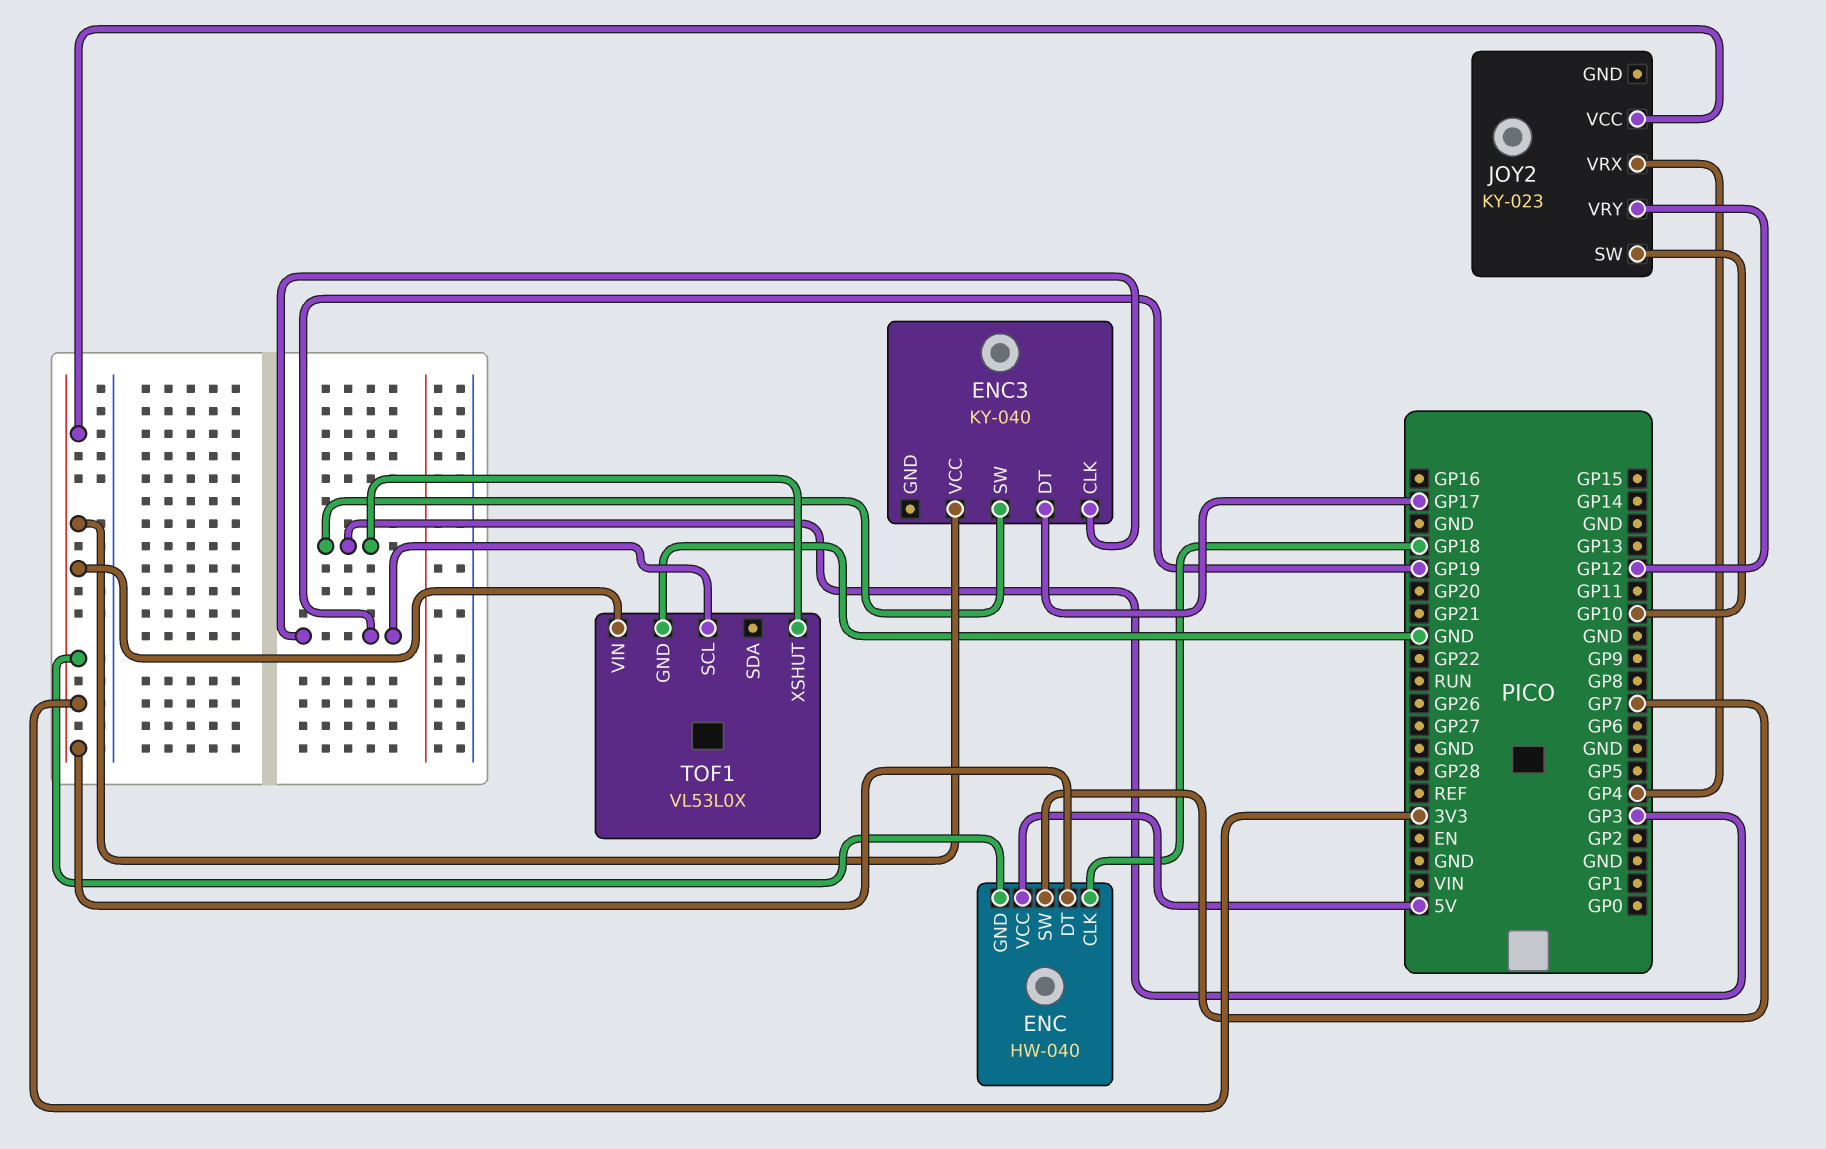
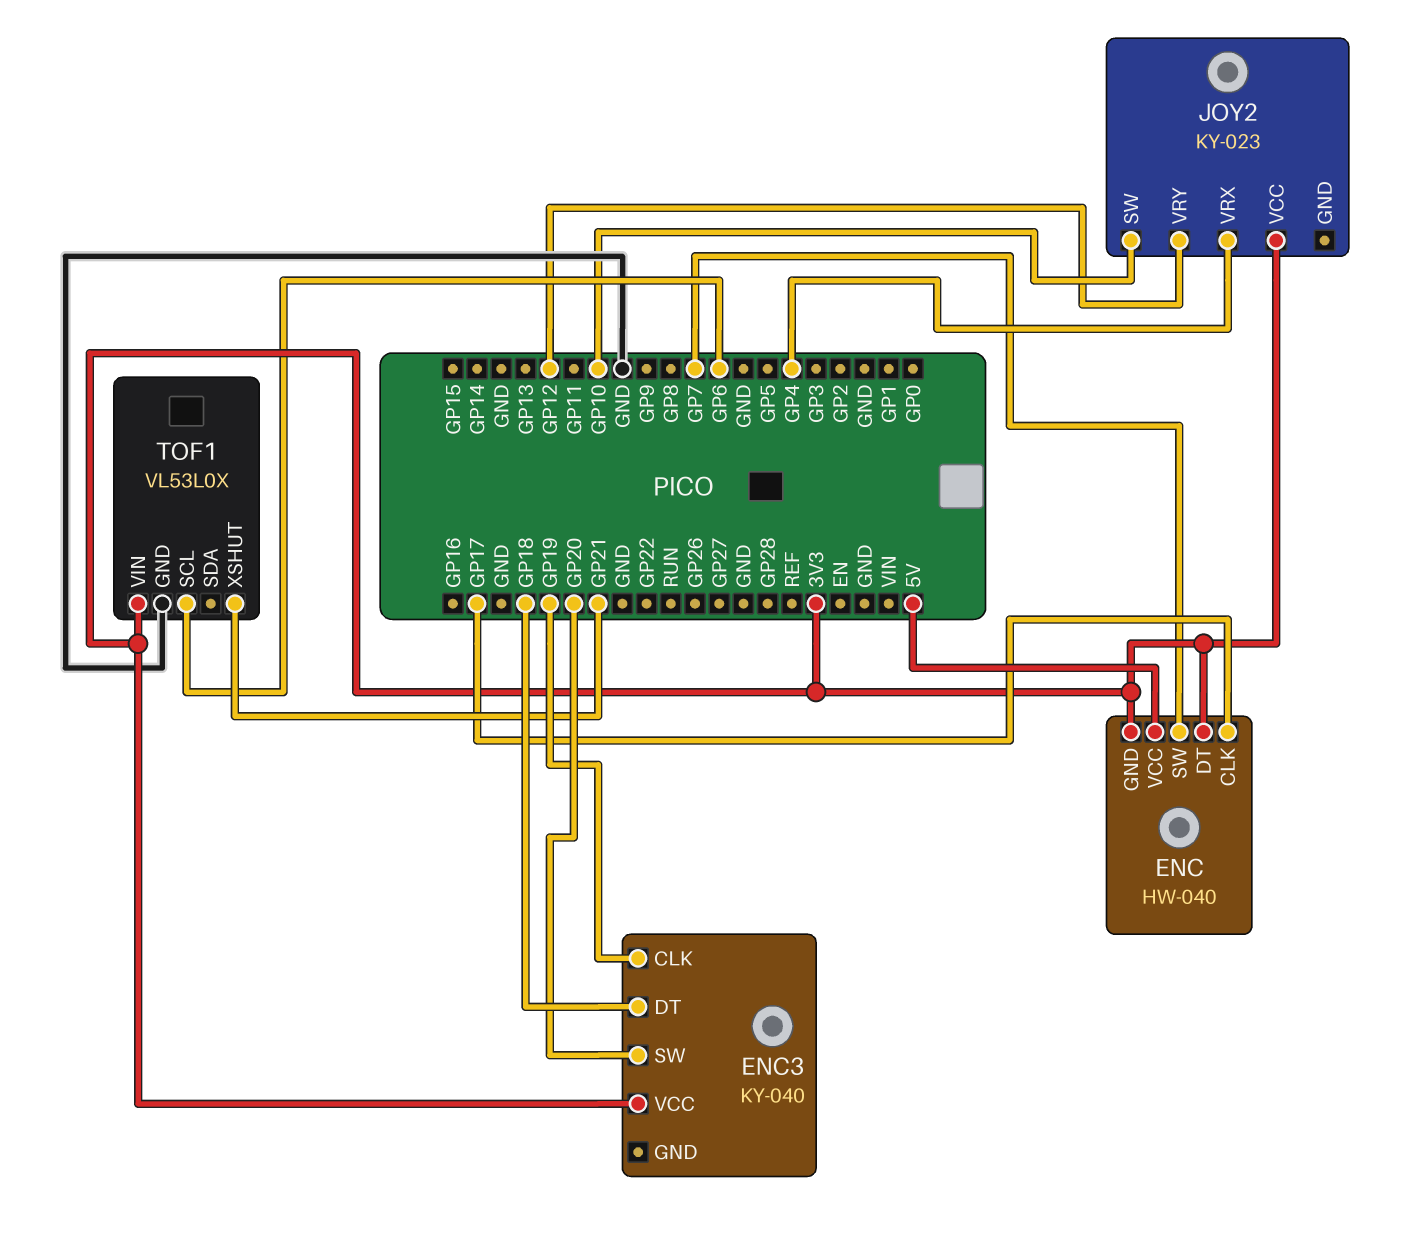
ENC pin CLK: GP18 -> GP17
ENC3 pin DT: GP17 -> GP18
ENC3 pin SW: GP3 -> GP20
TOF1 pin SCL: GP19 -> GP6
TOF1 pin XSHUT: GP3 -> GP21

